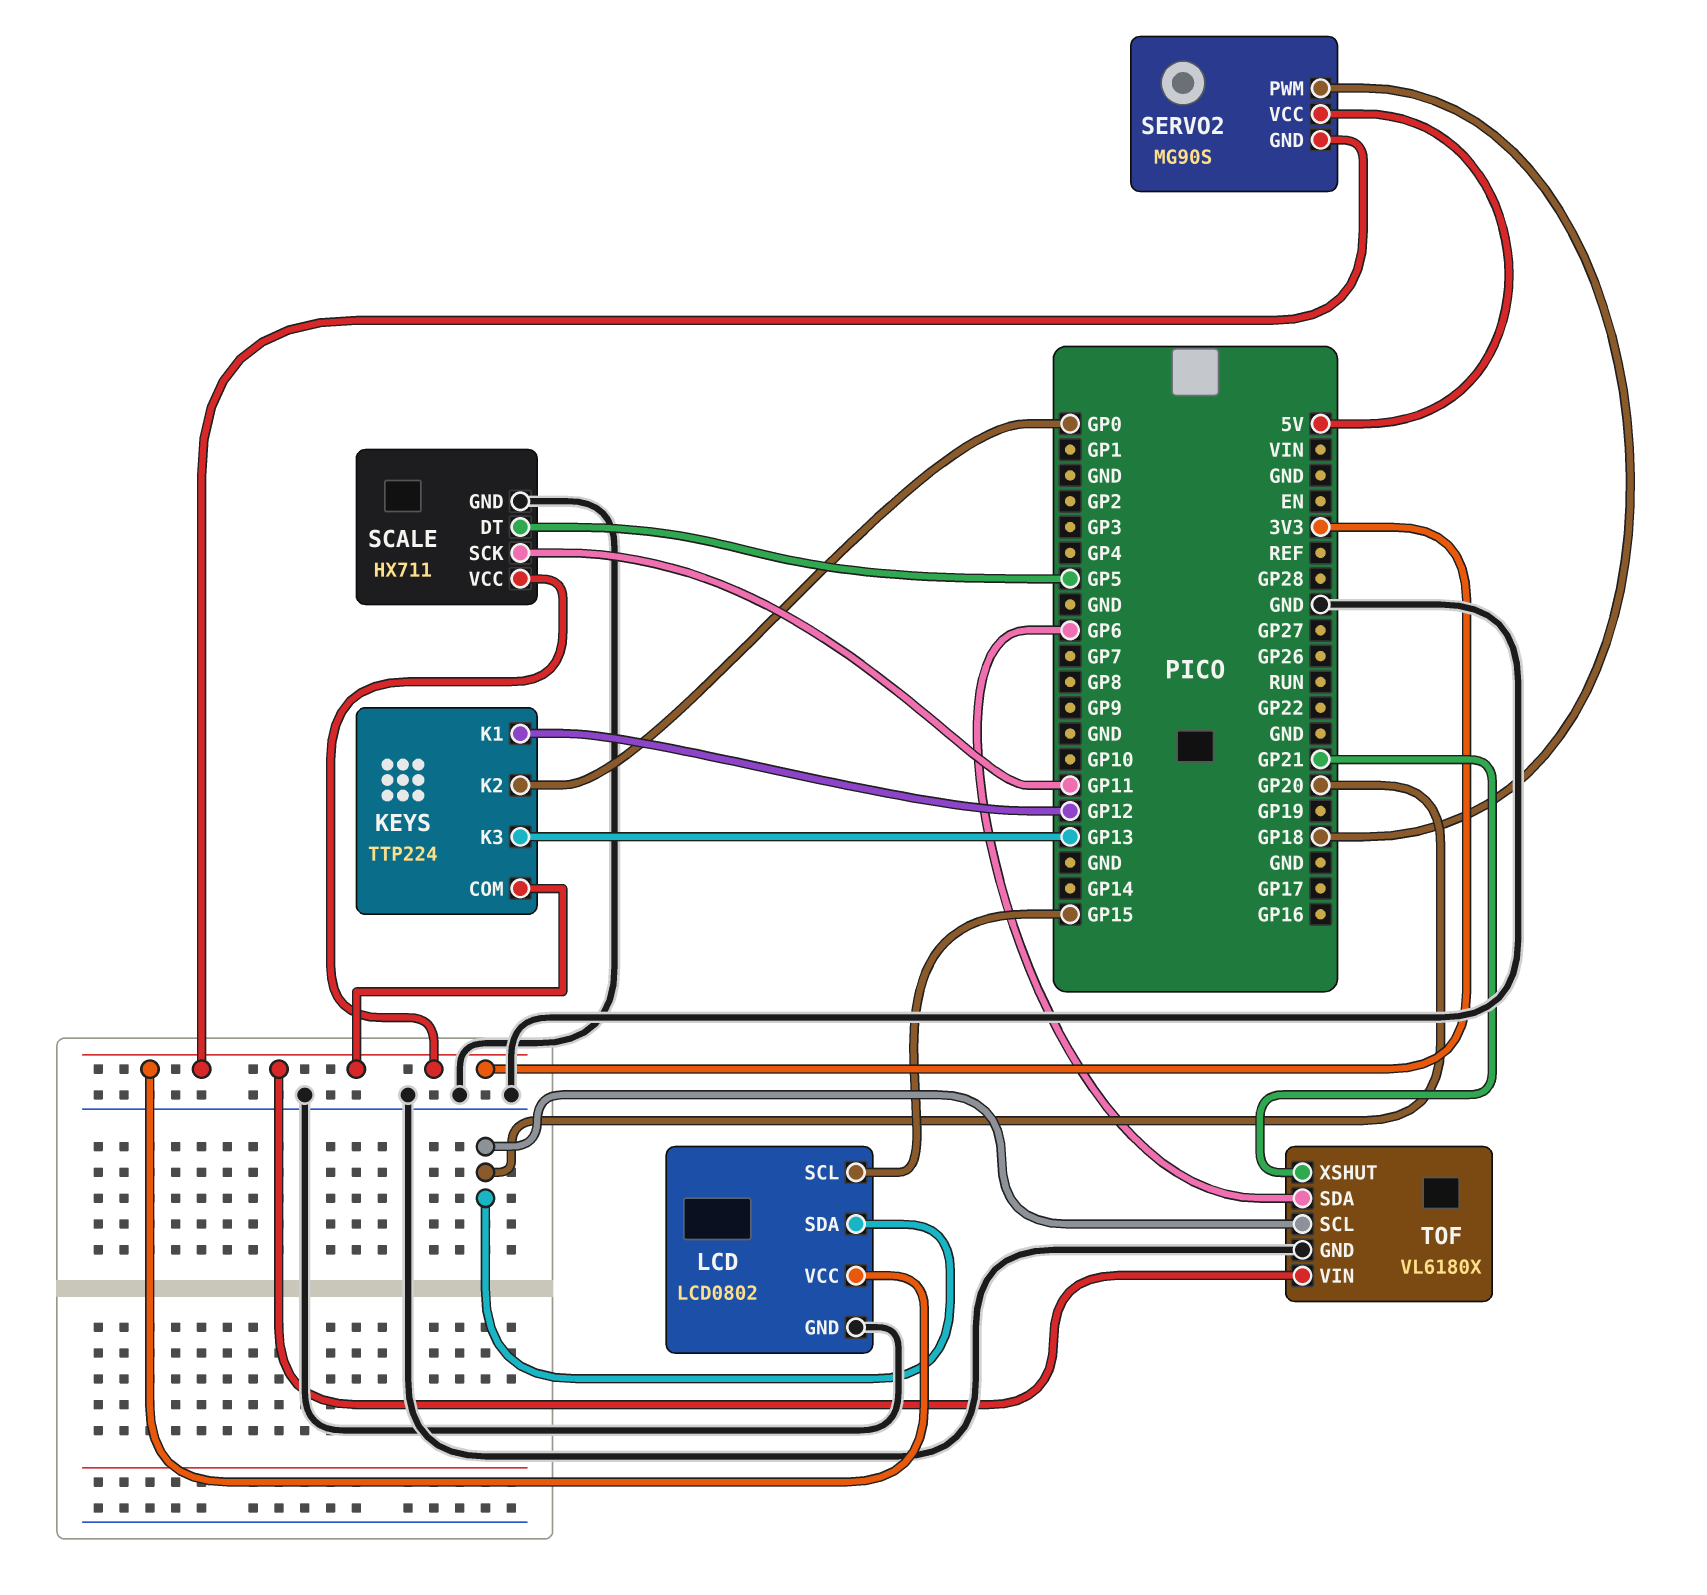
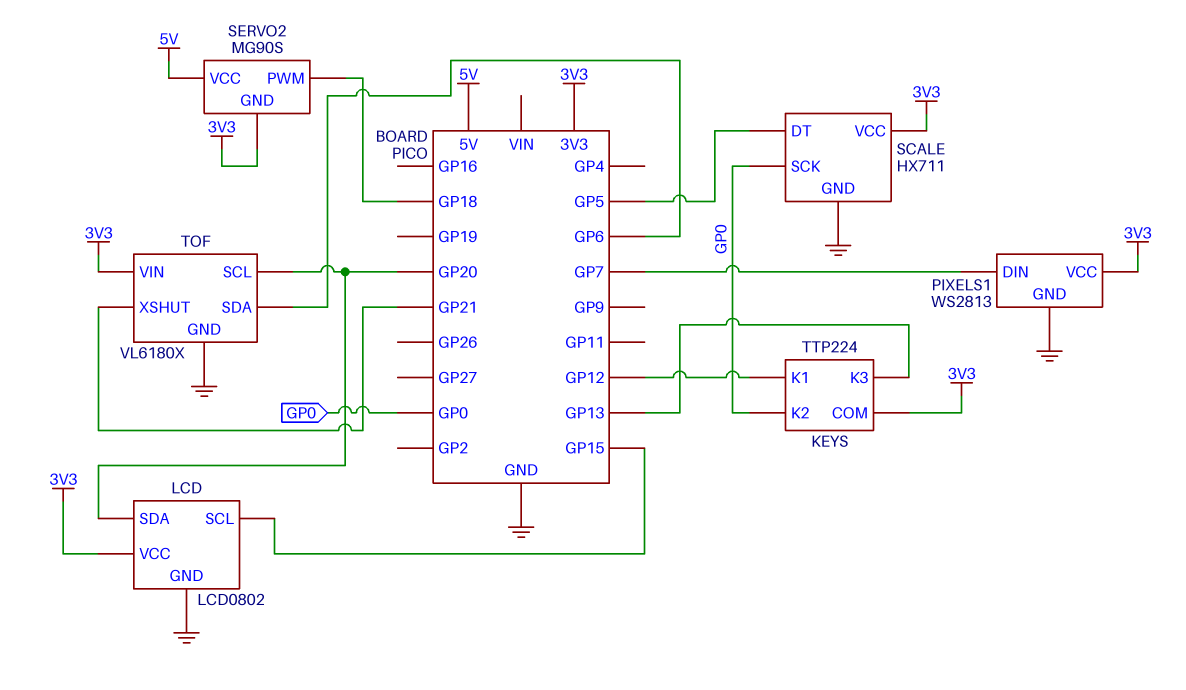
PIXELS1: none -> WS2813
PIXELS1 pin DIN: none -> GP7
PIXELS1 pin GND: none -> GND
PIXELS1 pin VCC: none -> 3V3
SCALE pin SCK: GP11 -> GP0

